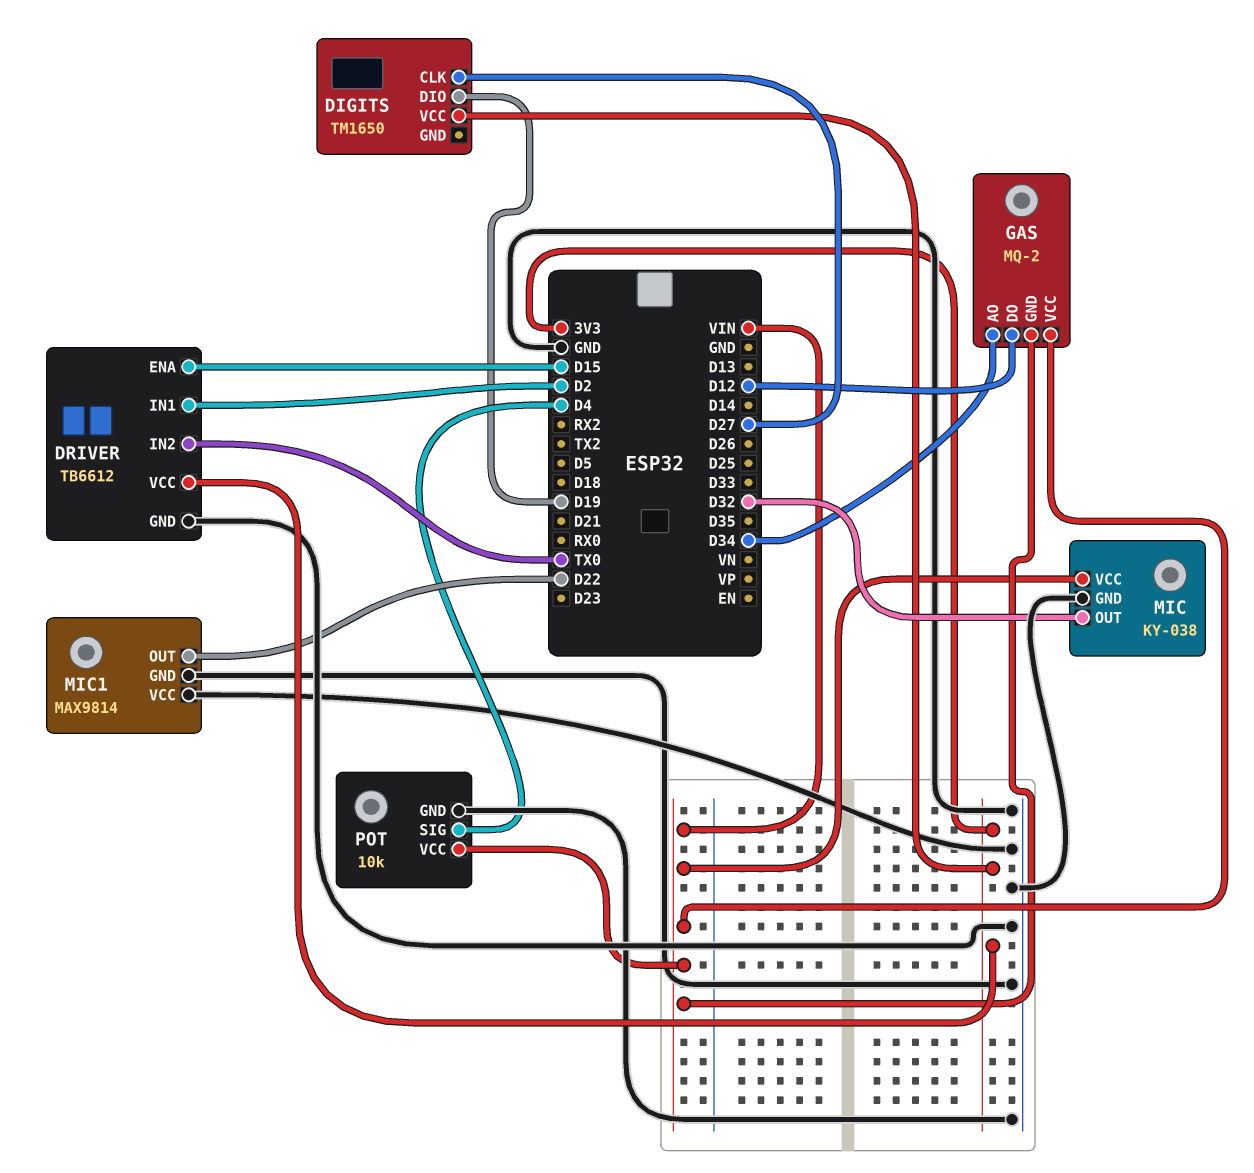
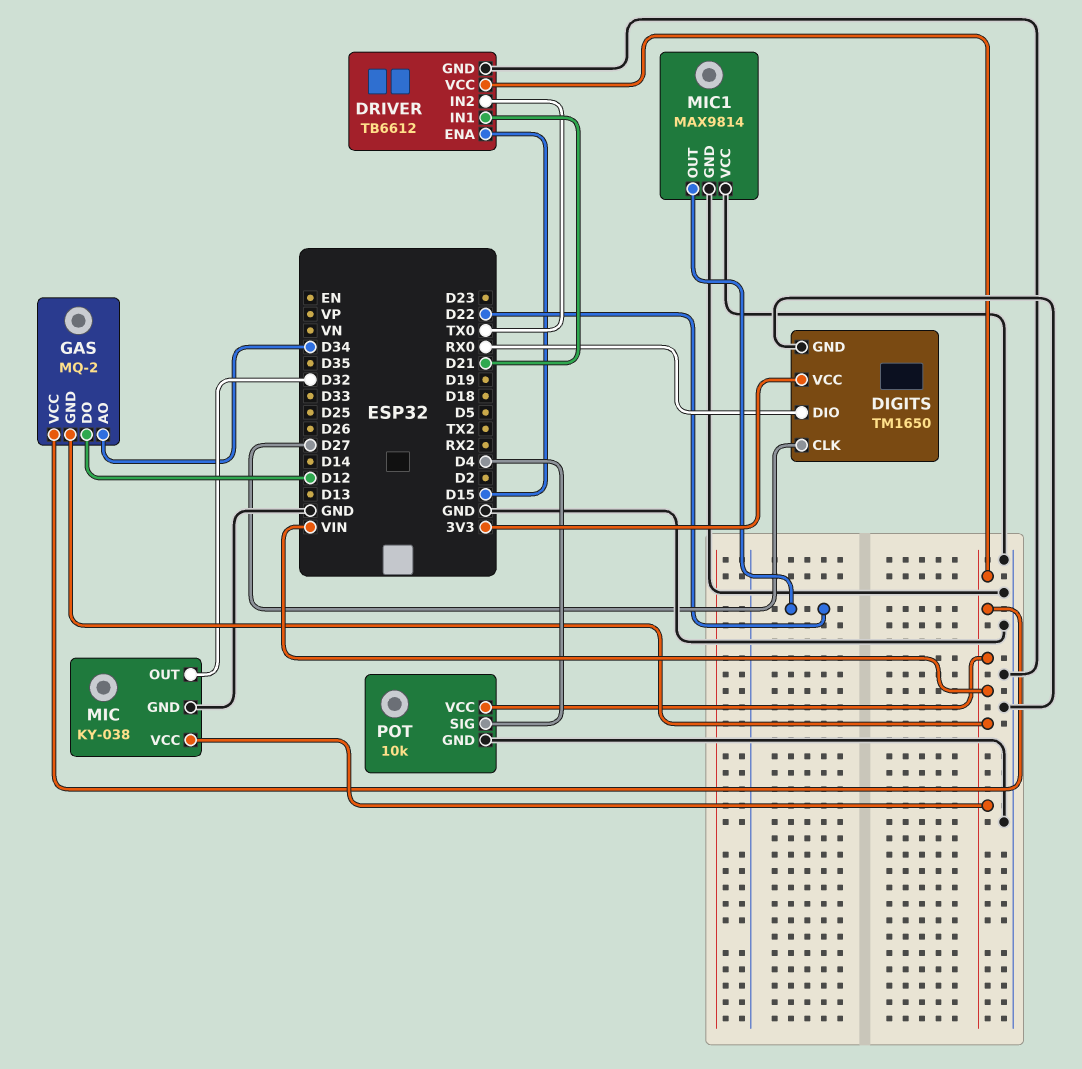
DIGITS pin DIO: D19 -> RX0
DIGITS pin GND: none -> GND
DRIVER pin IN1: D2 -> D21
DRIVER pin VCC: 3V3 -> VIN

